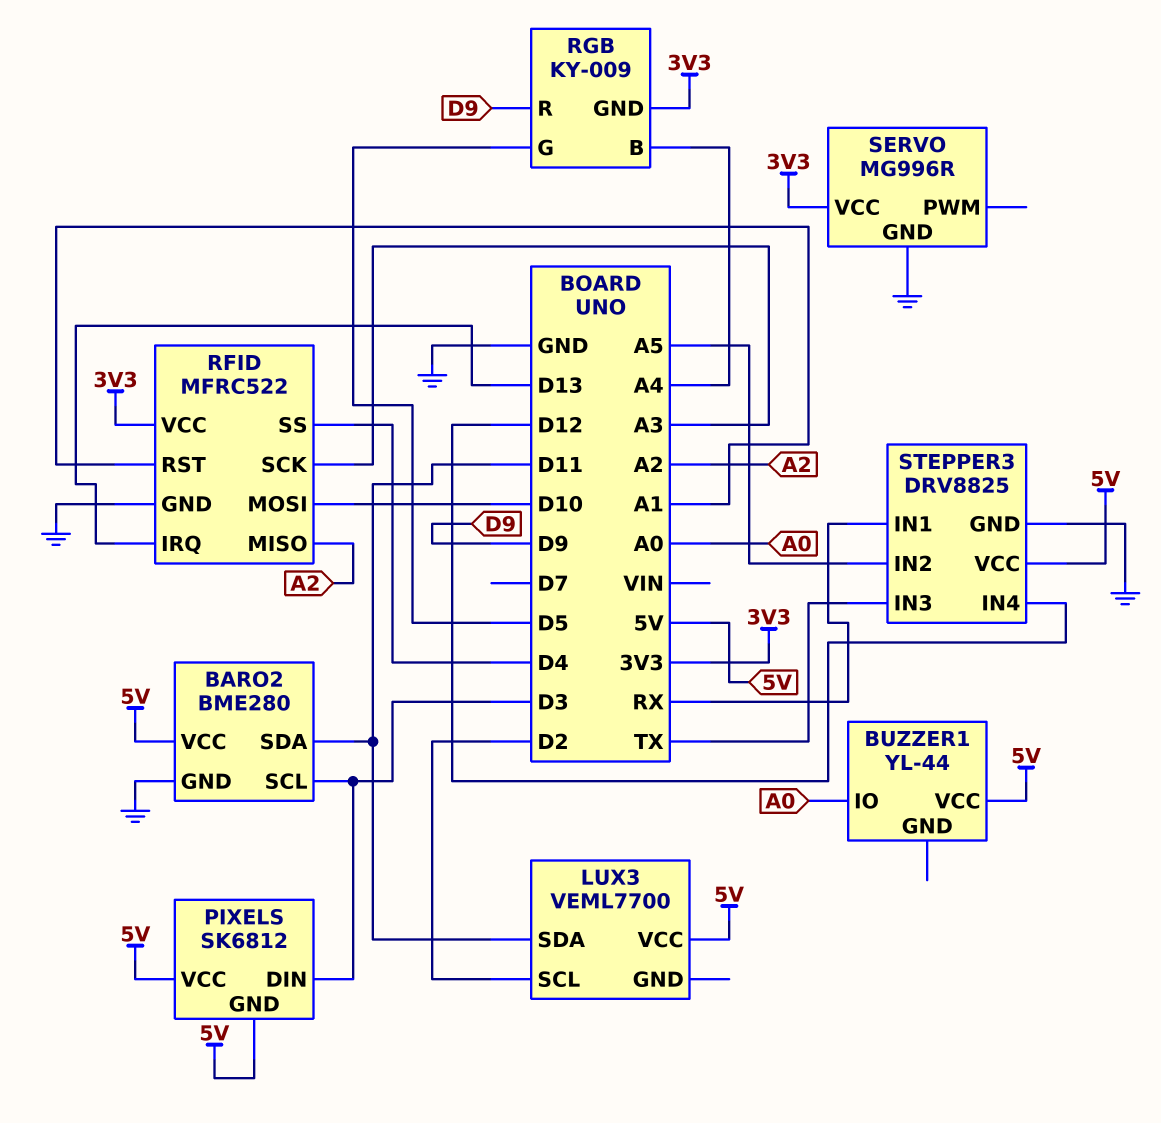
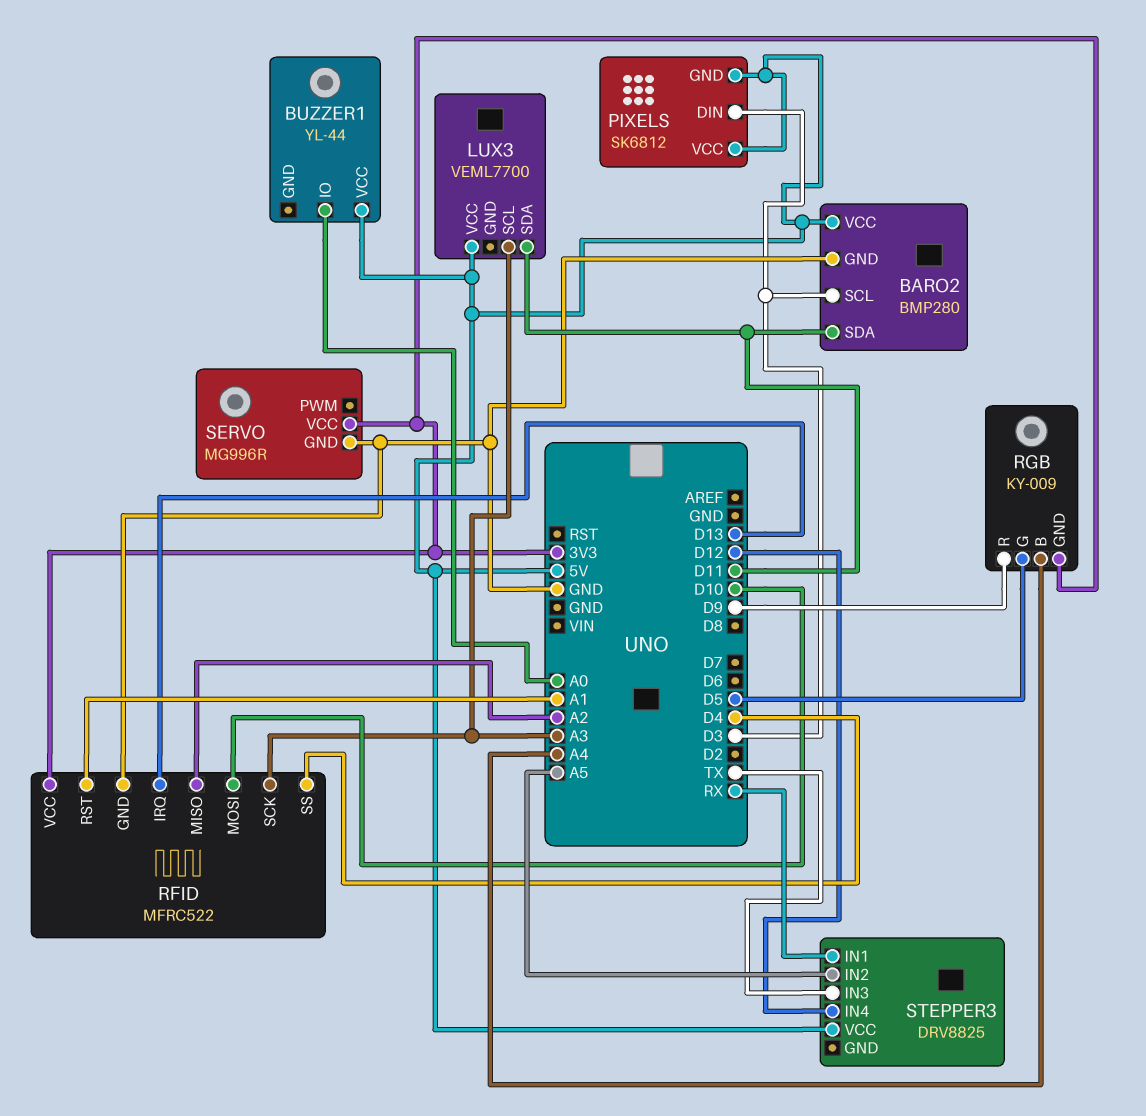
BARO2: BME280 -> BMP280
LUX3 pin SCL: D2 -> A3
STEPPER3 pin GND: GND -> none

